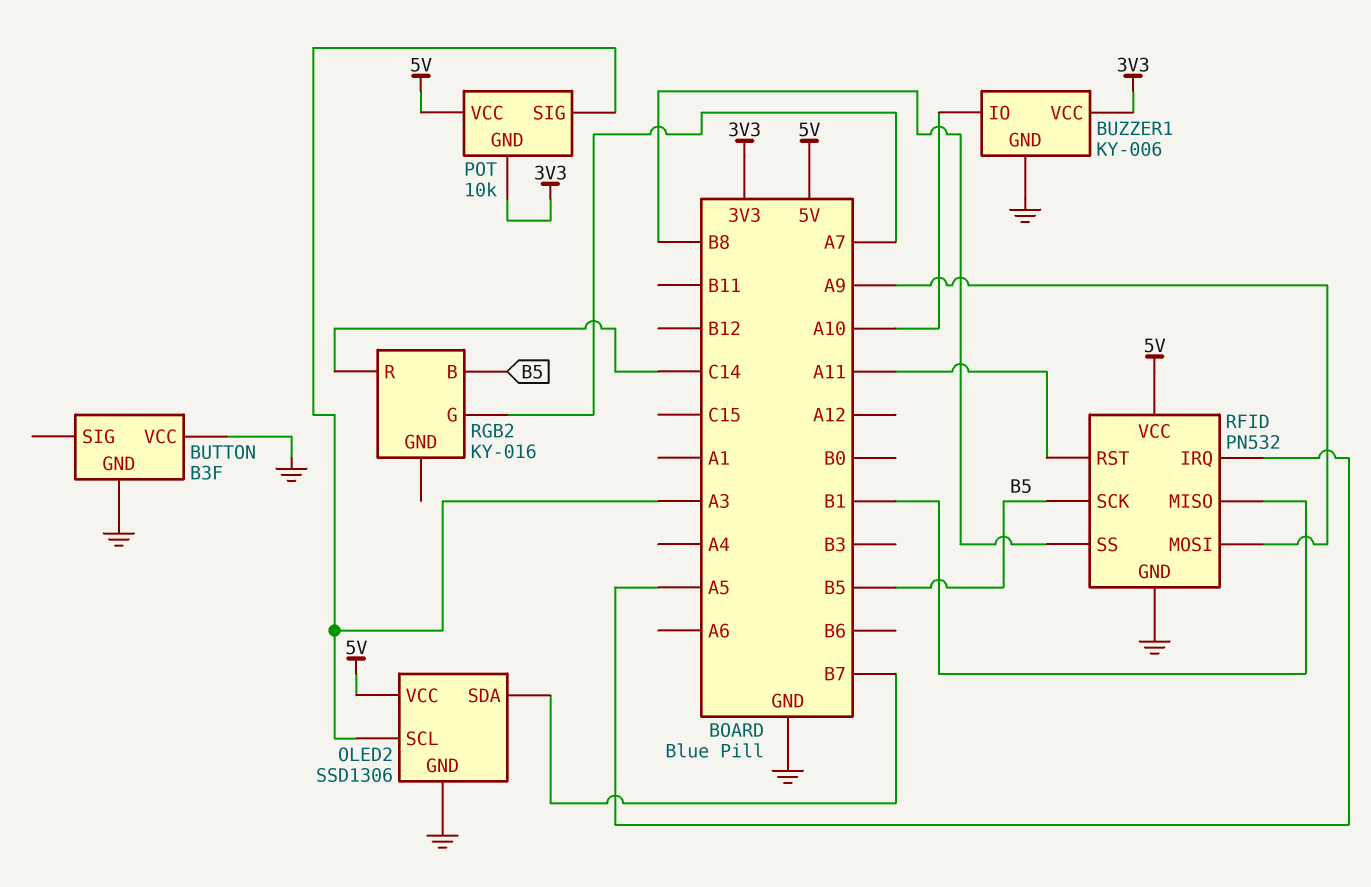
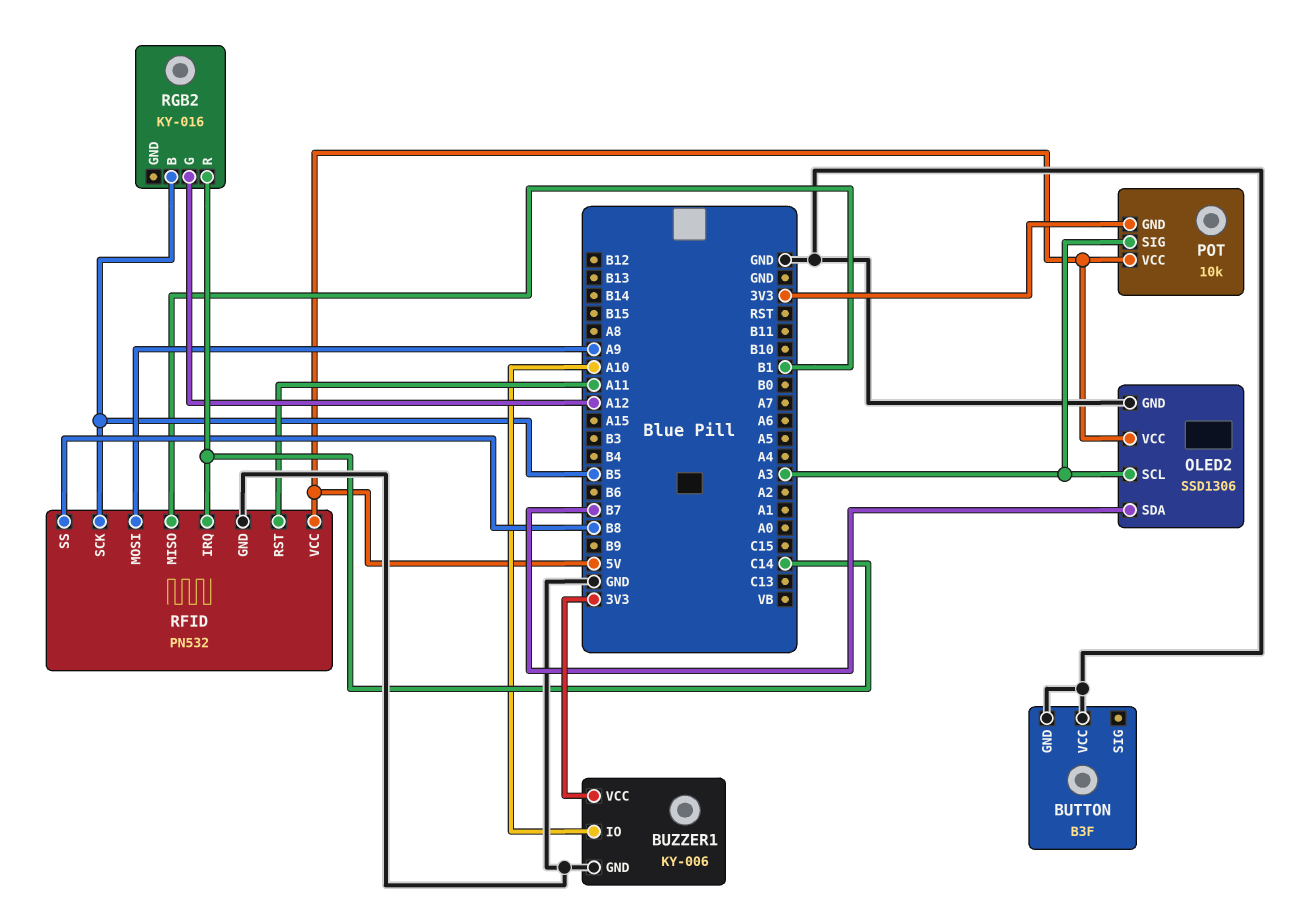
RFID pin IRQ: A5 -> C14
RGB2 pin G: A7 -> A12

